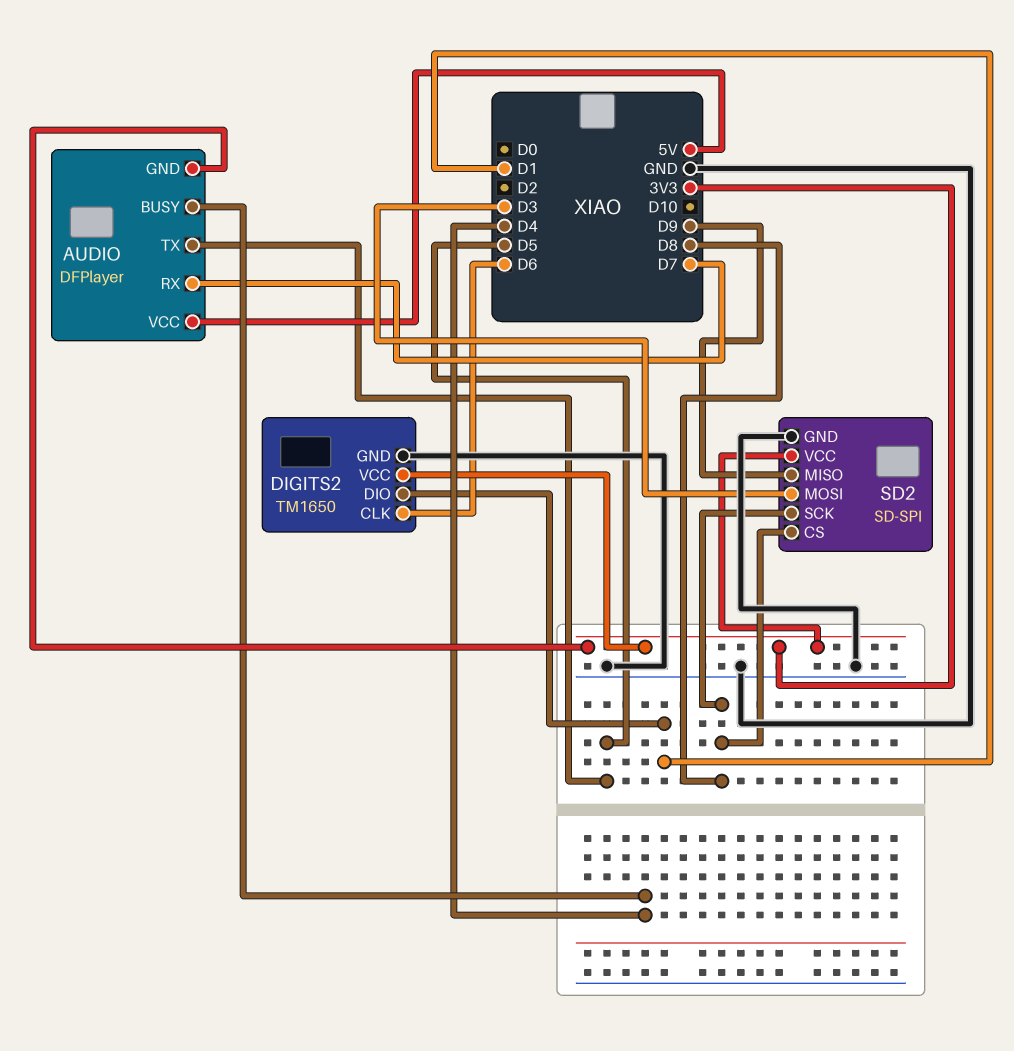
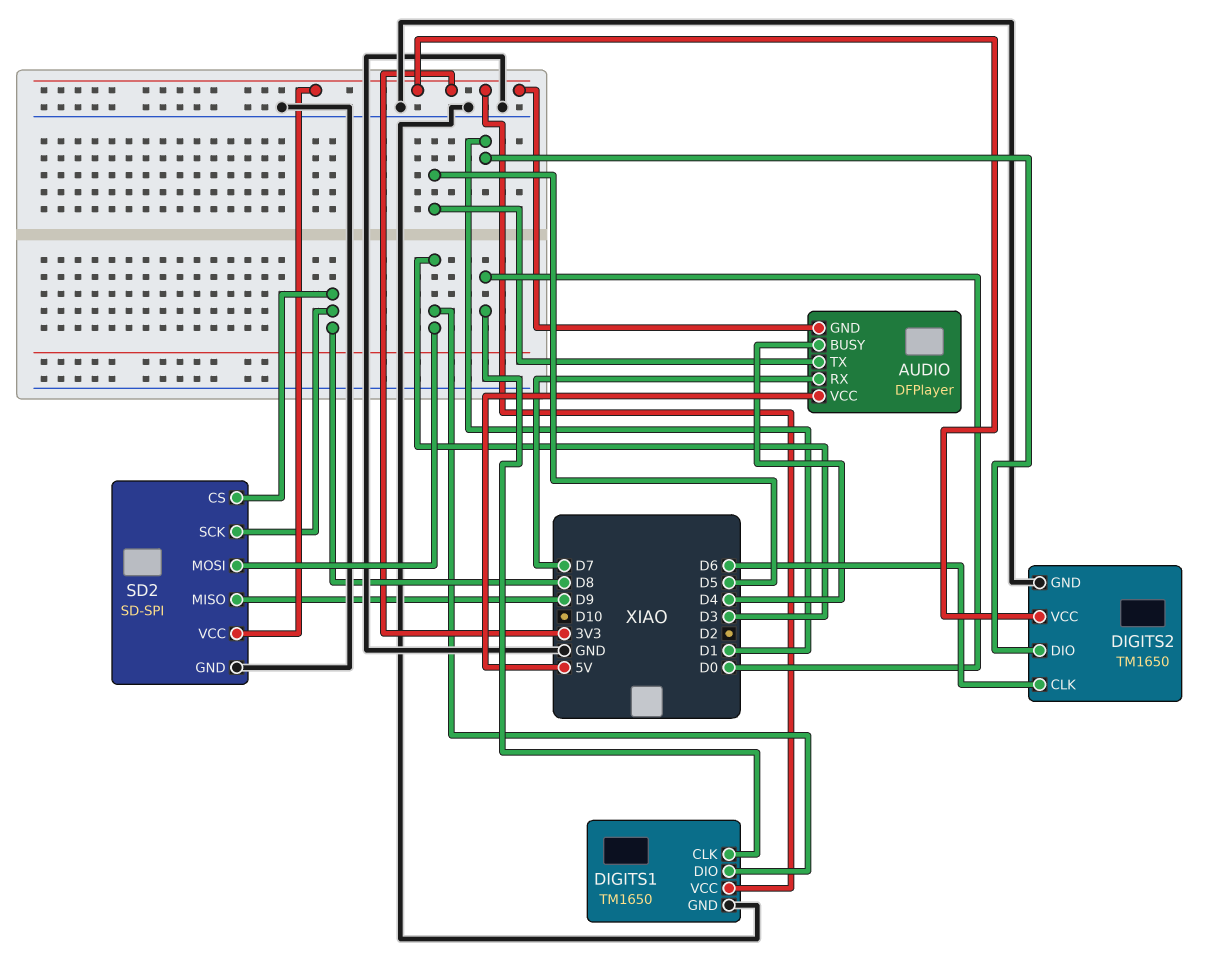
DIGITS1: none -> TM1650
DIGITS1 pin CLK: none -> D0
DIGITS1 pin DIO: none -> D3
DIGITS1 pin GND: none -> GND
DIGITS1 pin VCC: none -> 3V3

